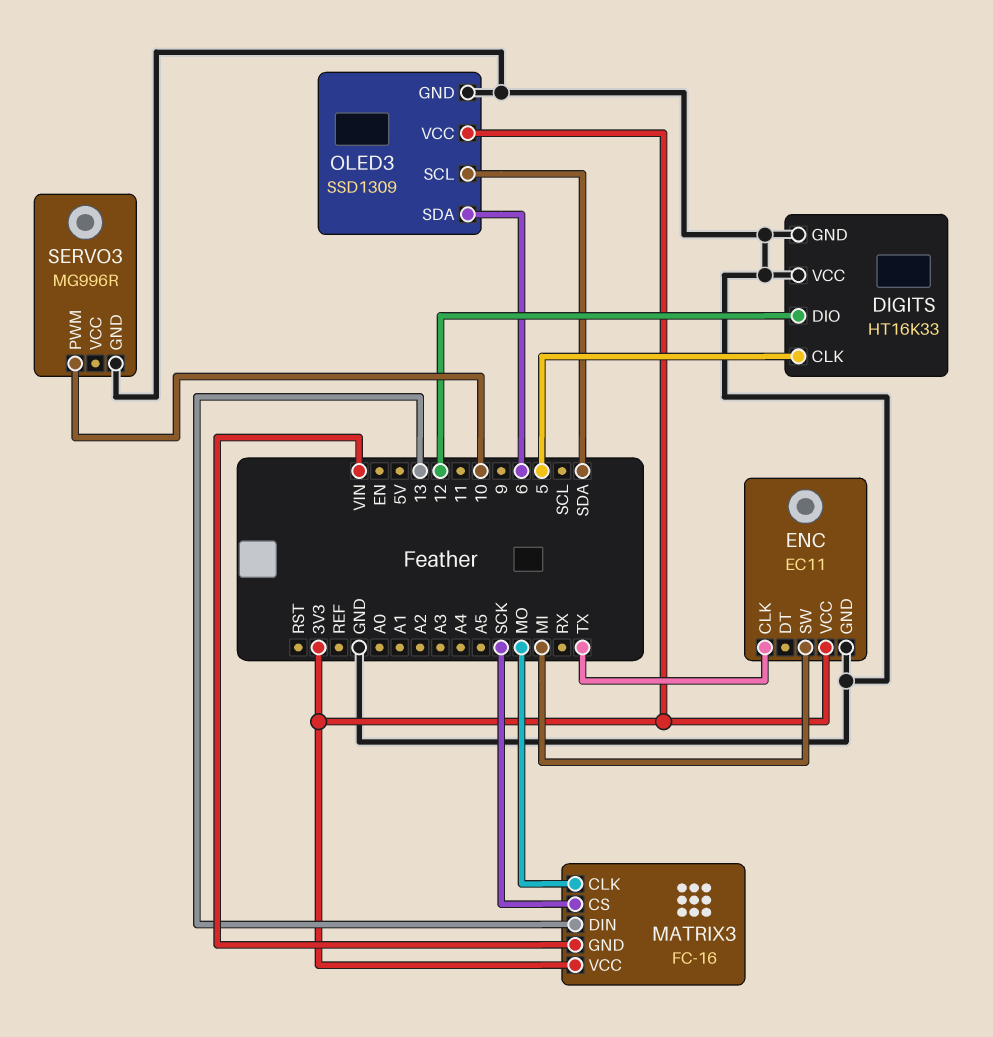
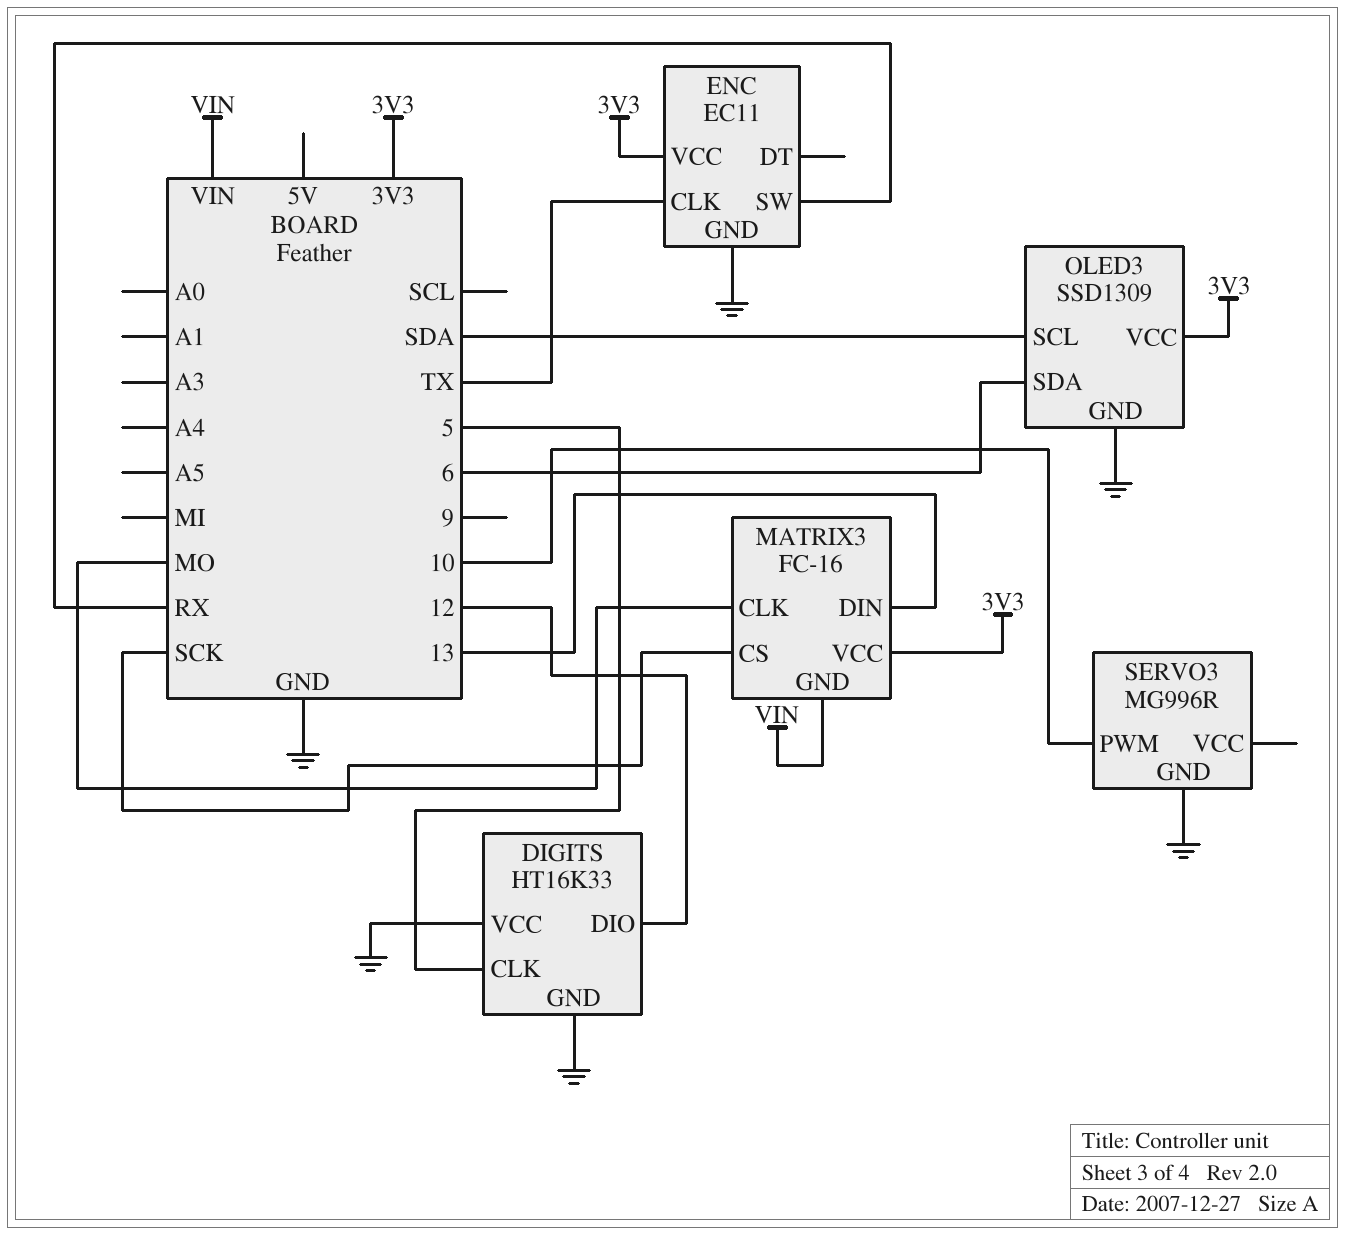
ENC pin SW: MI -> RX

